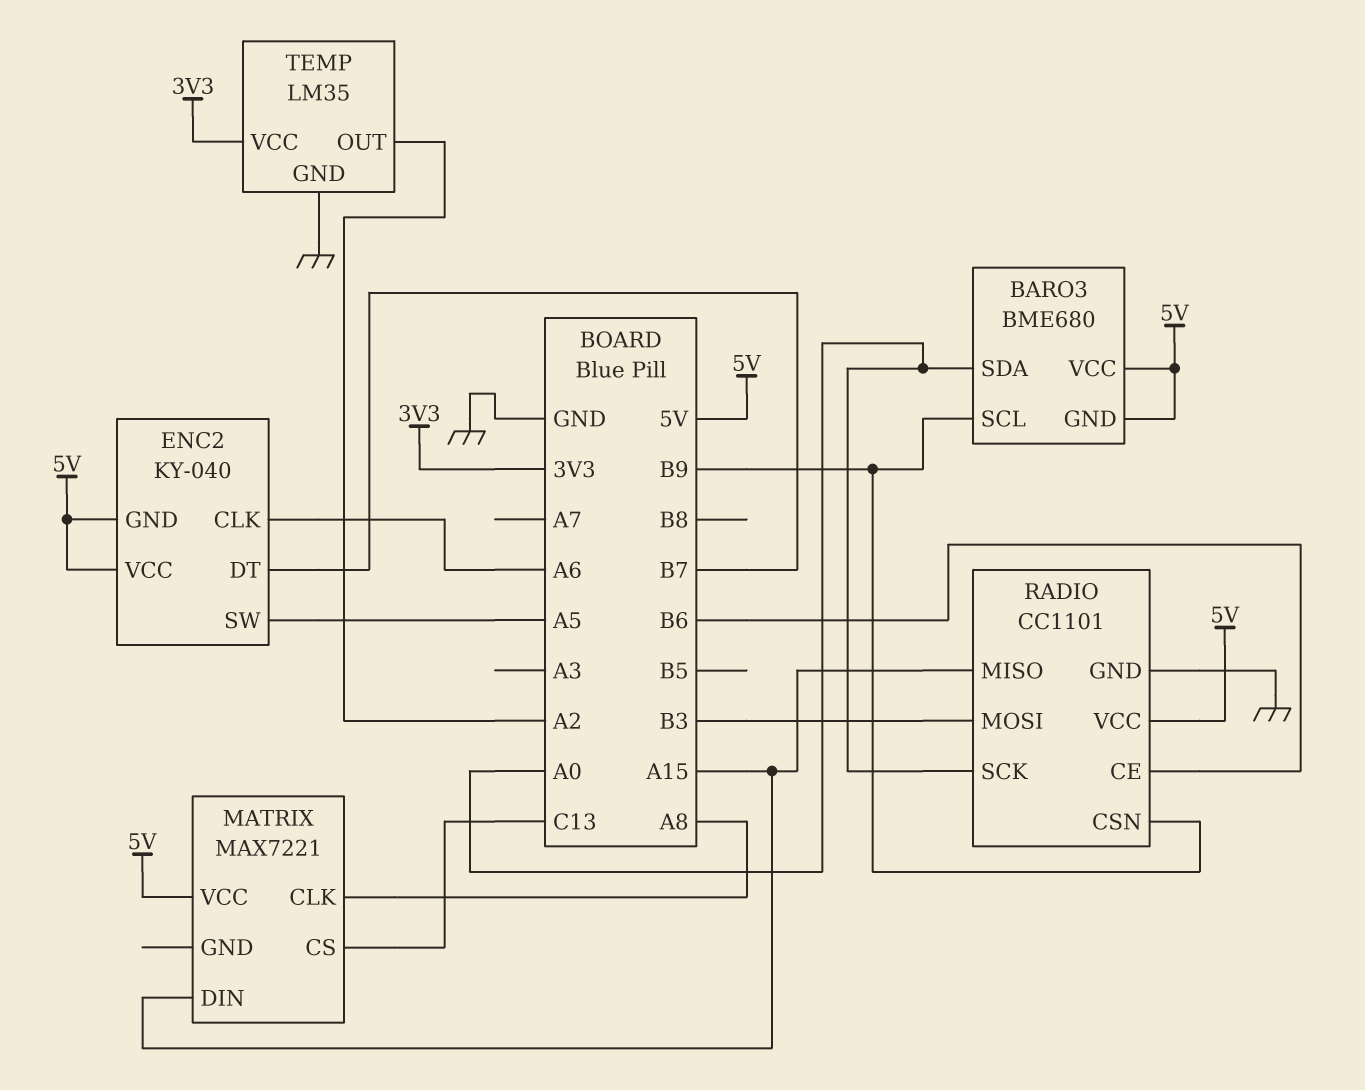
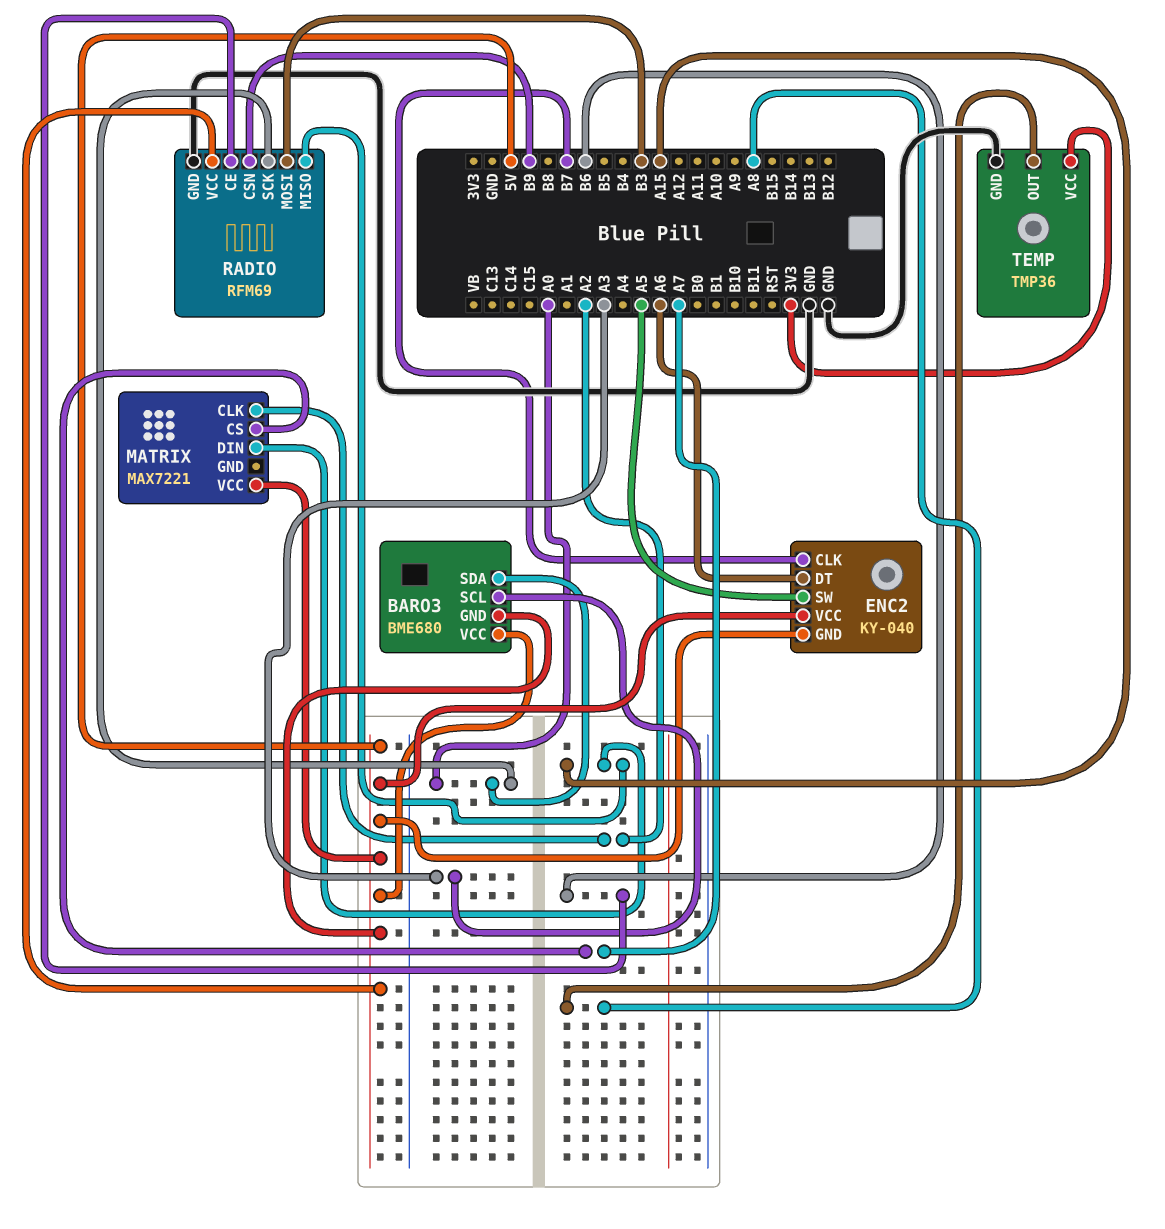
BARO3 pin SCL: B9 -> A3
ENC2 pin CLK: A6 -> B7
ENC2 pin DT: B7 -> A6
MATRIX pin CLK: A8 -> A2
MATRIX pin CS: C13 -> A7
RADIO: CC1101 -> RFM69
TEMP: LM35 -> TMP36
TEMP pin OUT: A2 -> A8

